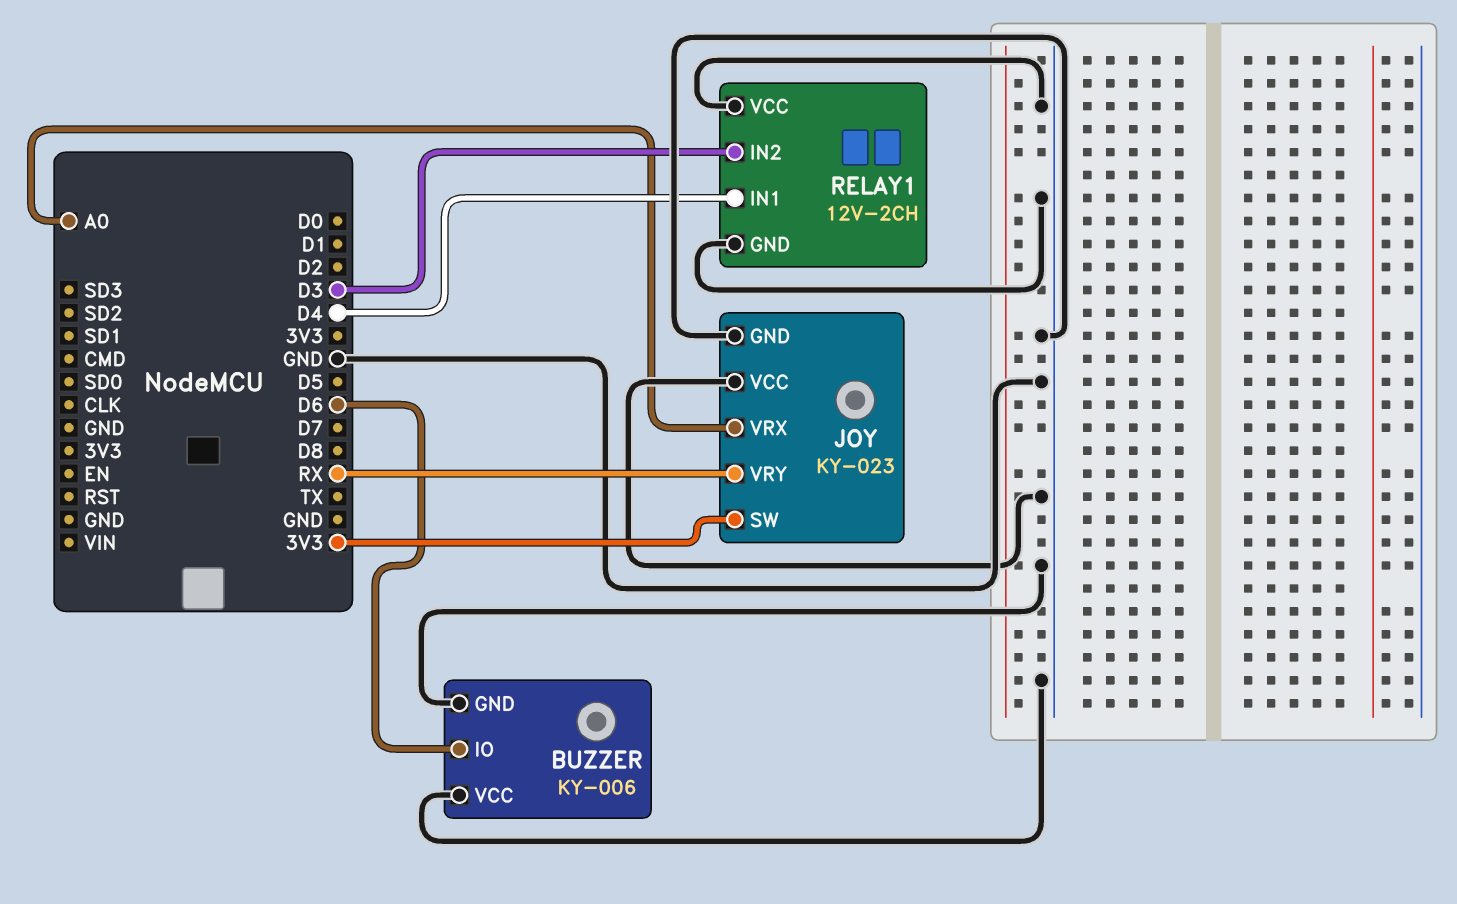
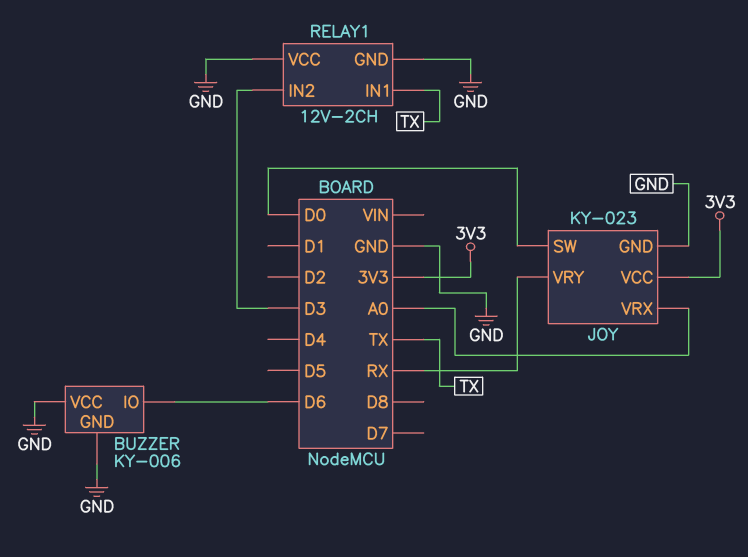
JOY pin SW: 3V3 -> D0
JOY pin VCC: GND -> 3V3
RELAY1 pin IN1: D4 -> TX

